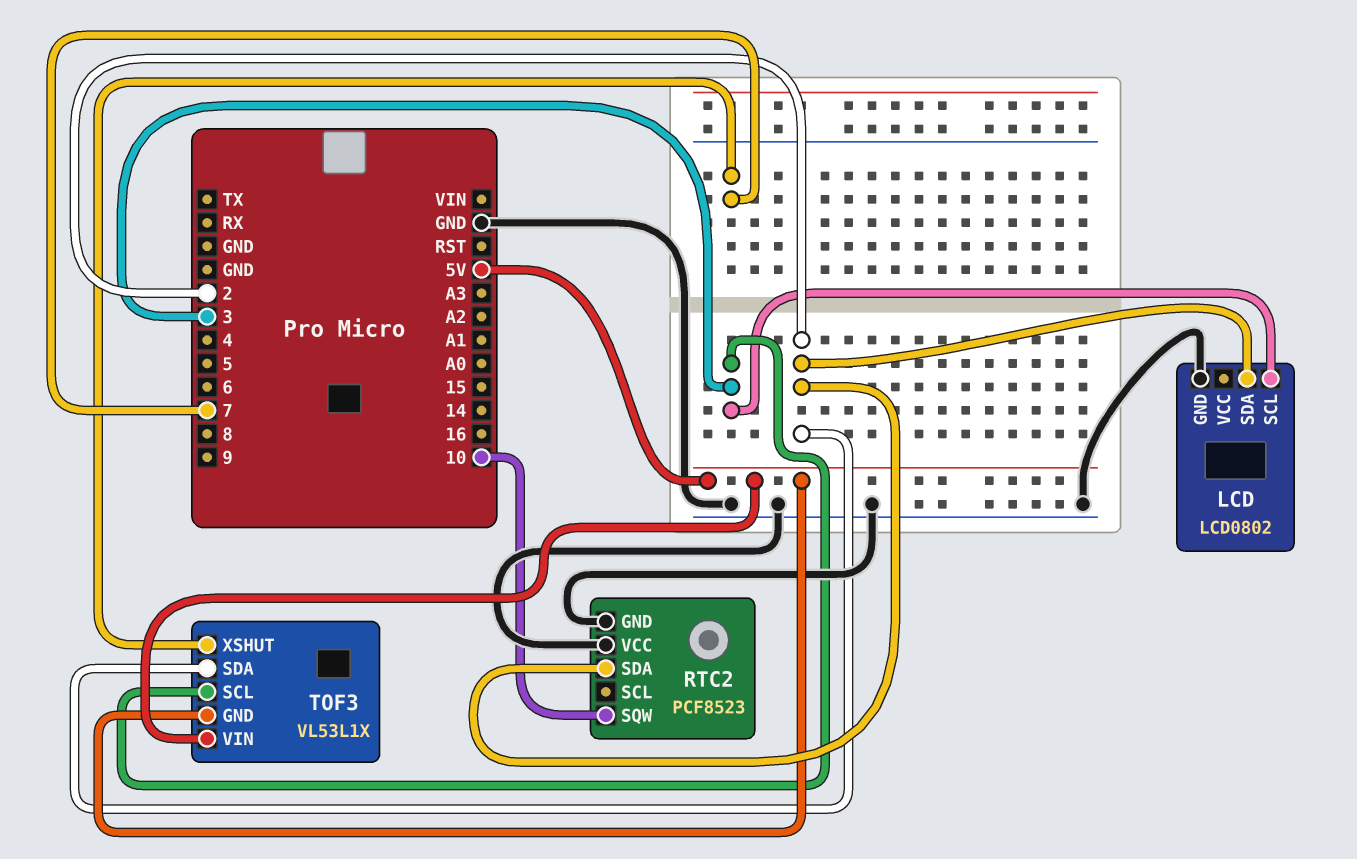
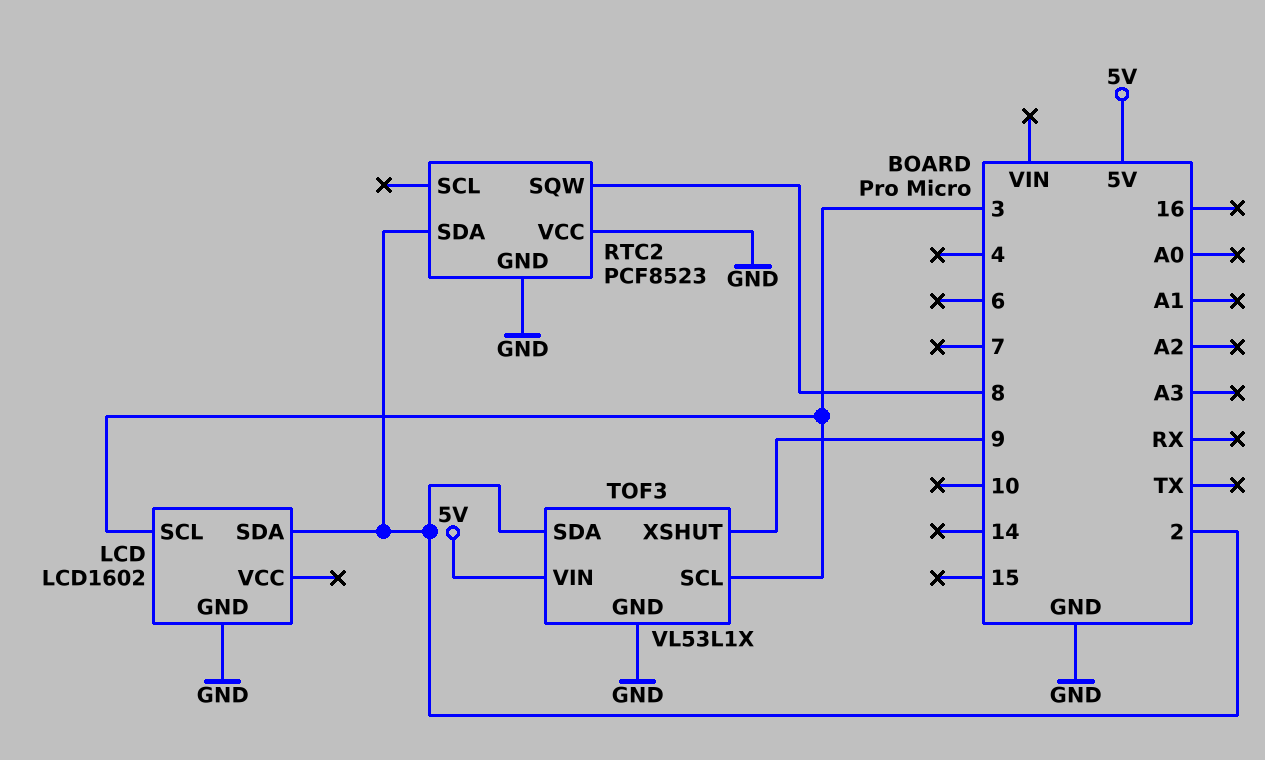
LCD: LCD0802 -> LCD1602
RTC2 pin SQW: 10 -> 8
TOF3 pin GND: 5V -> GND
TOF3 pin XSHUT: 7 -> 9

